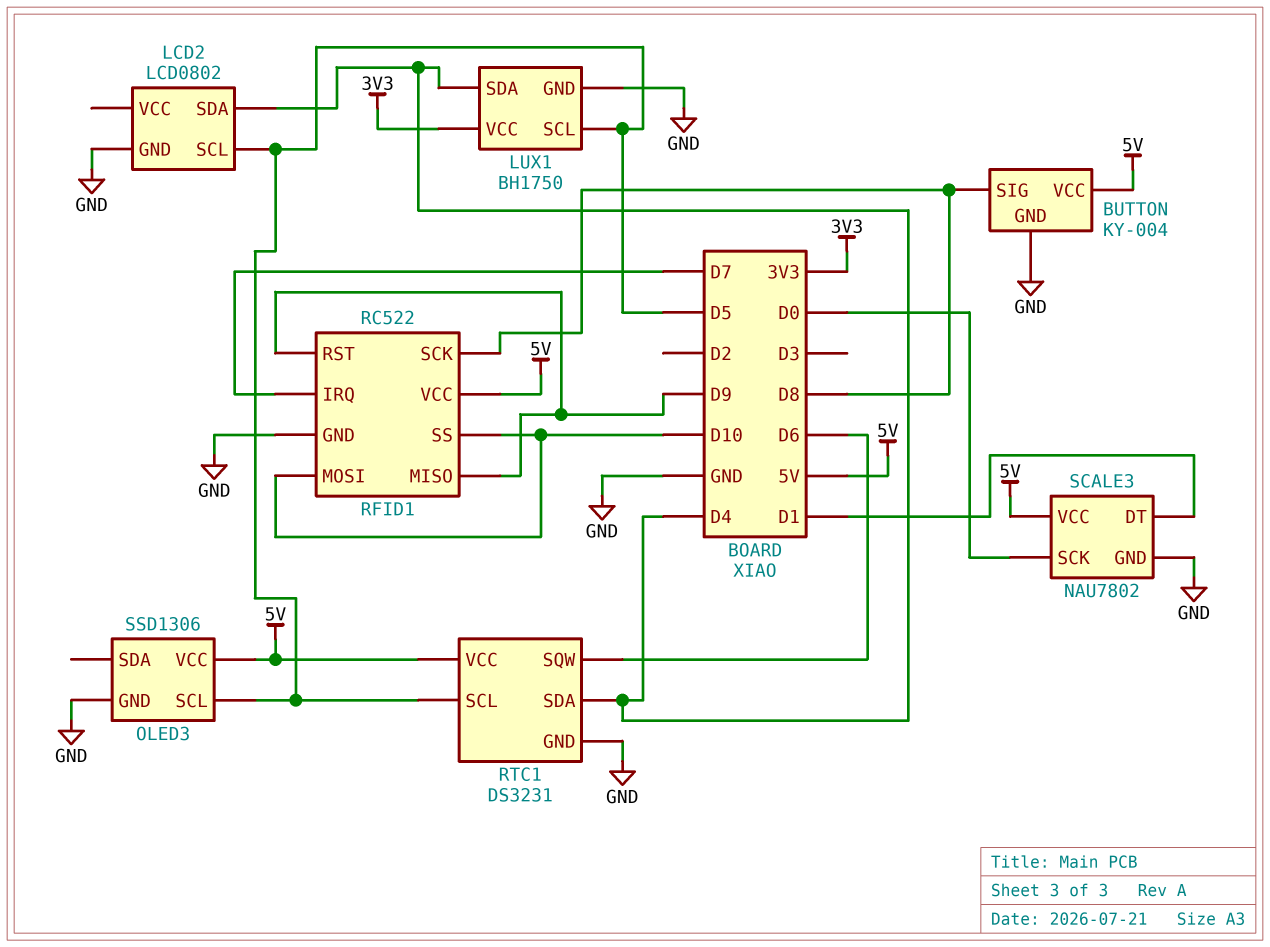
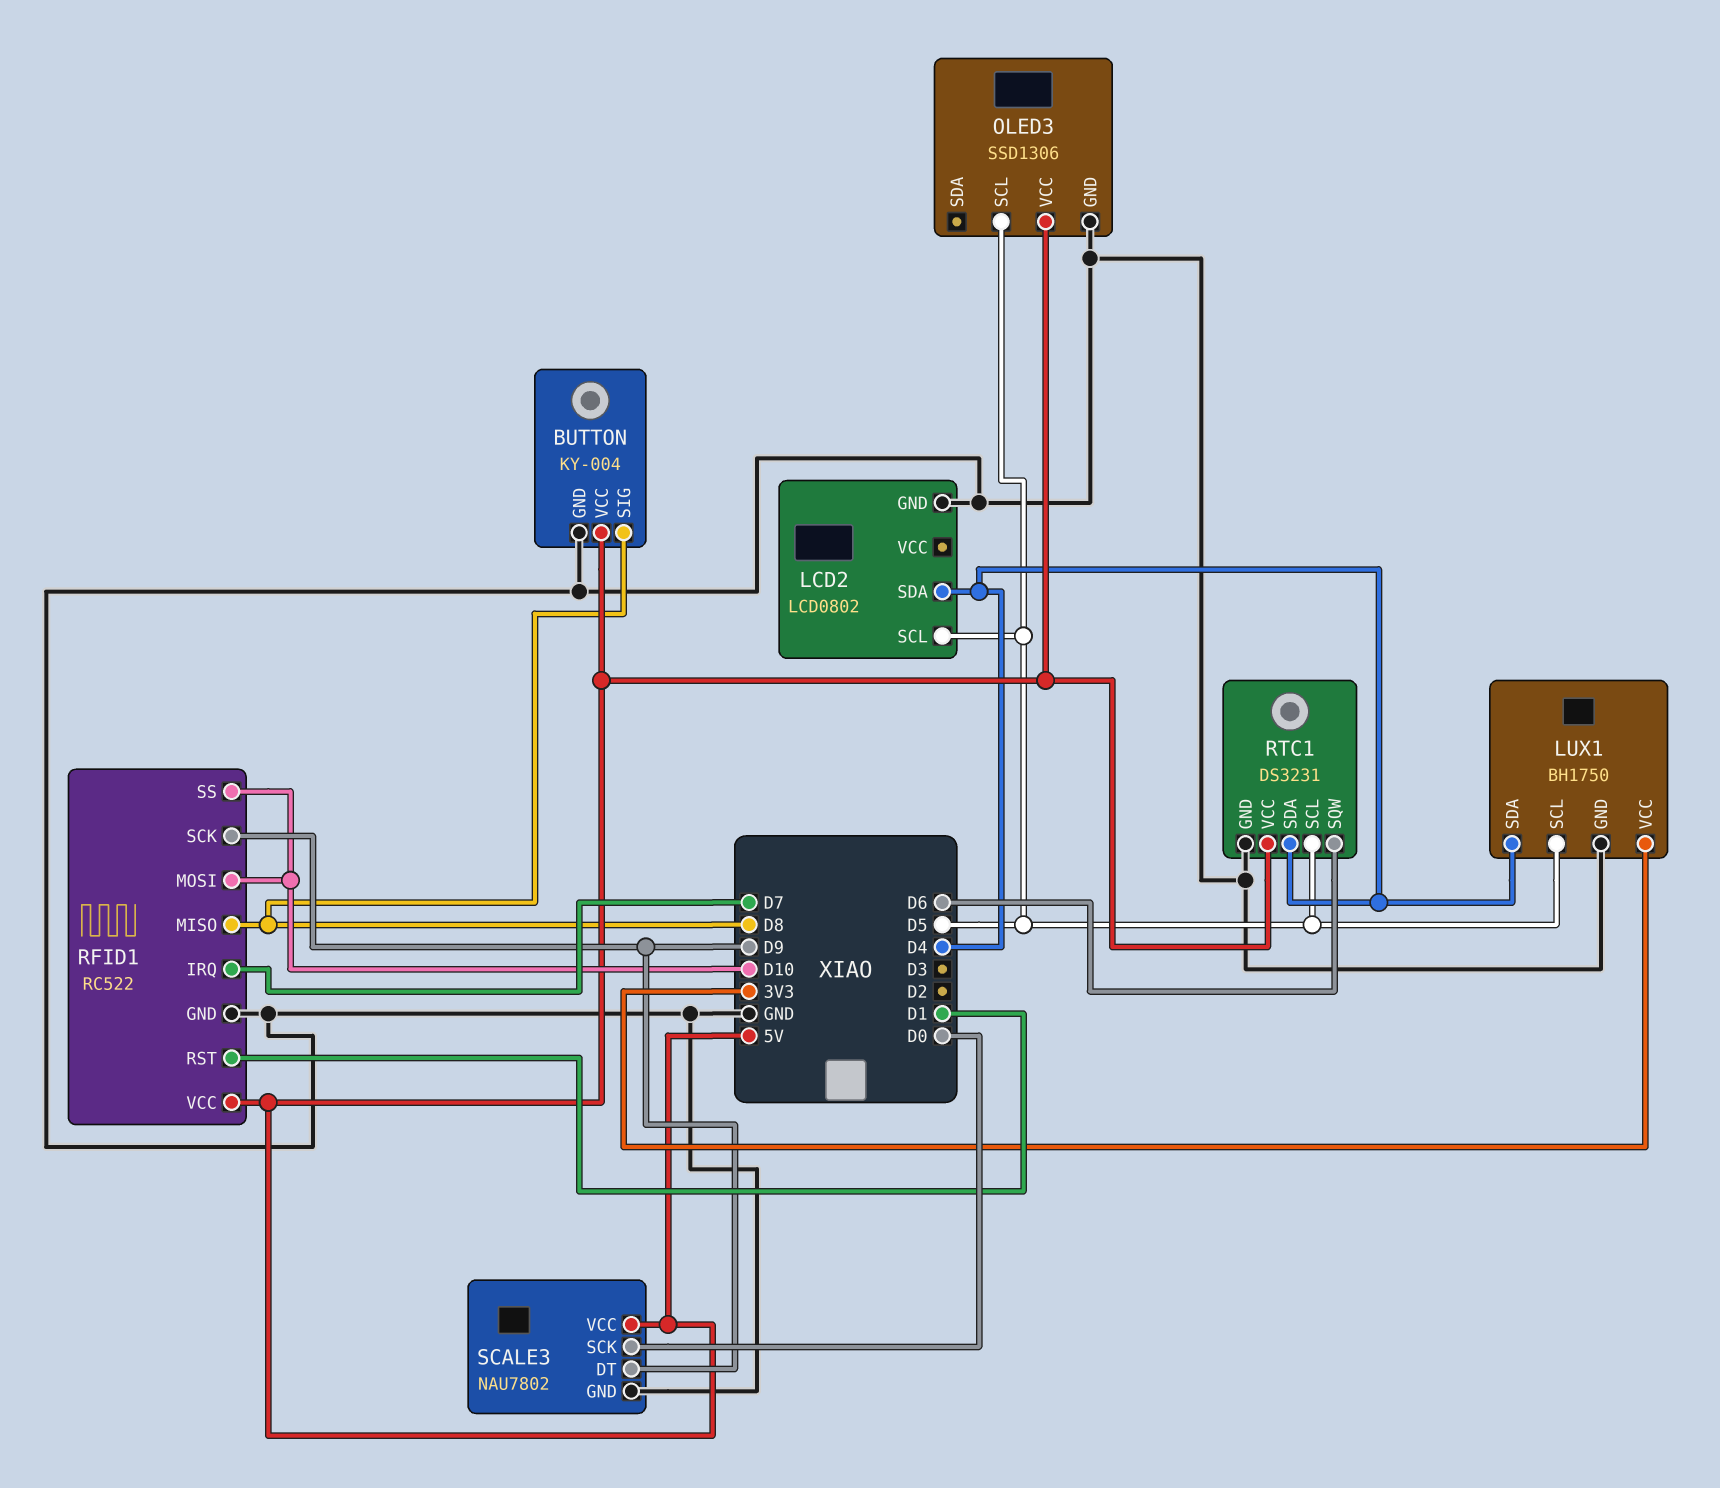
RFID1 pin MISO: D9 -> D8
RFID1 pin RST: D9 -> D1
RFID1 pin SCK: D8 -> D9
SCALE3 pin DT: D1 -> D9

